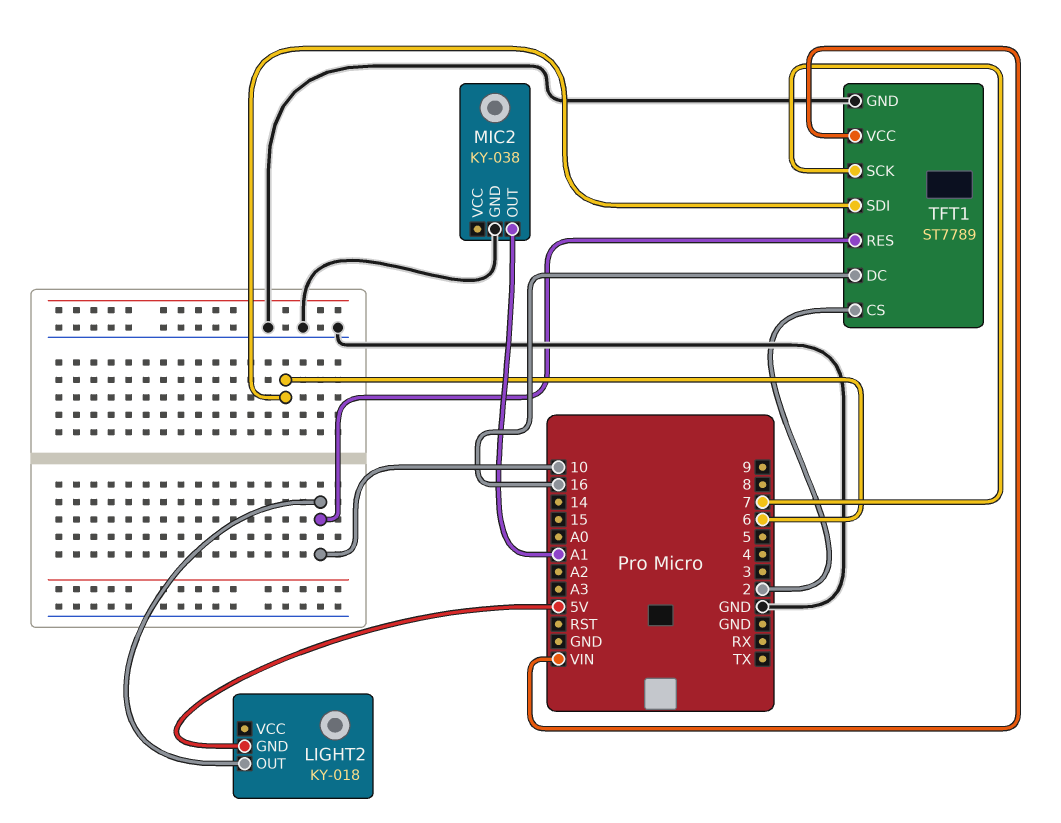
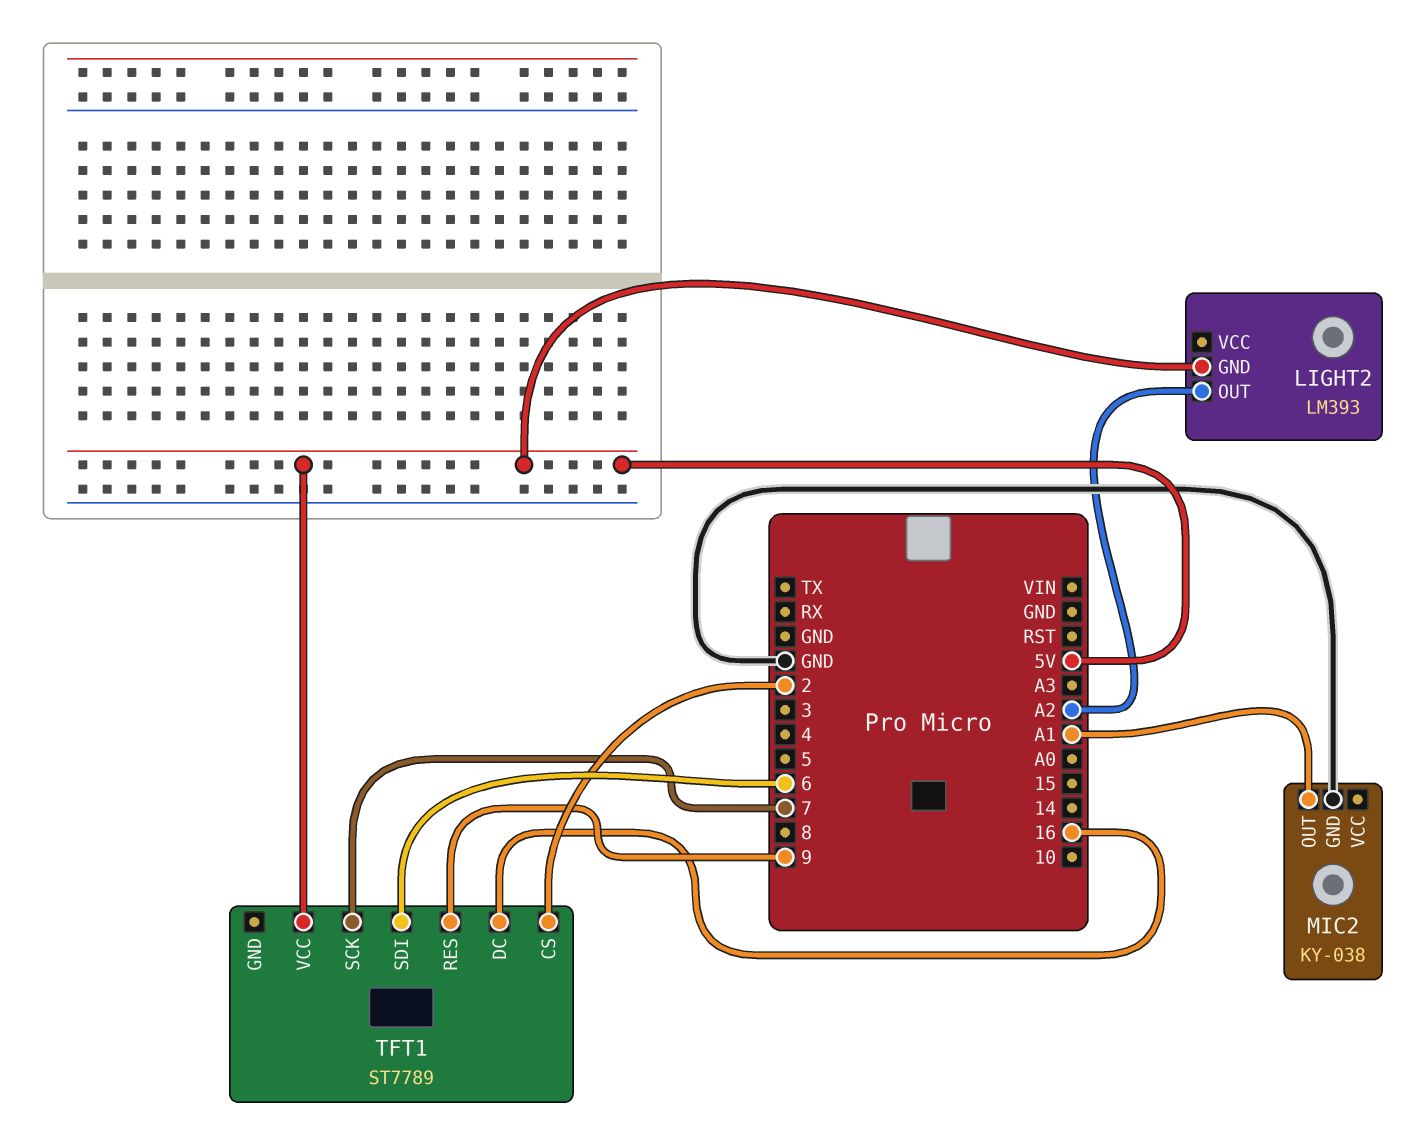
LIGHT2: KY-018 -> LM393
LIGHT2 pin OUT: 10 -> A2
TFT1 pin GND: GND -> none
TFT1 pin RES: 10 -> 9
TFT1 pin VCC: VIN -> 5V

